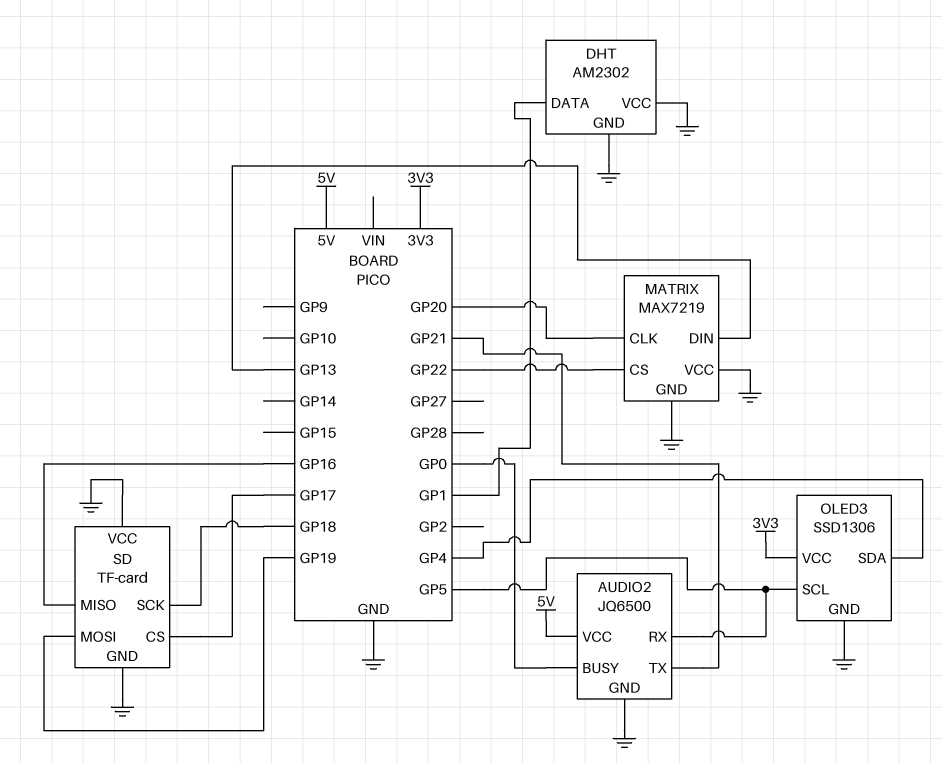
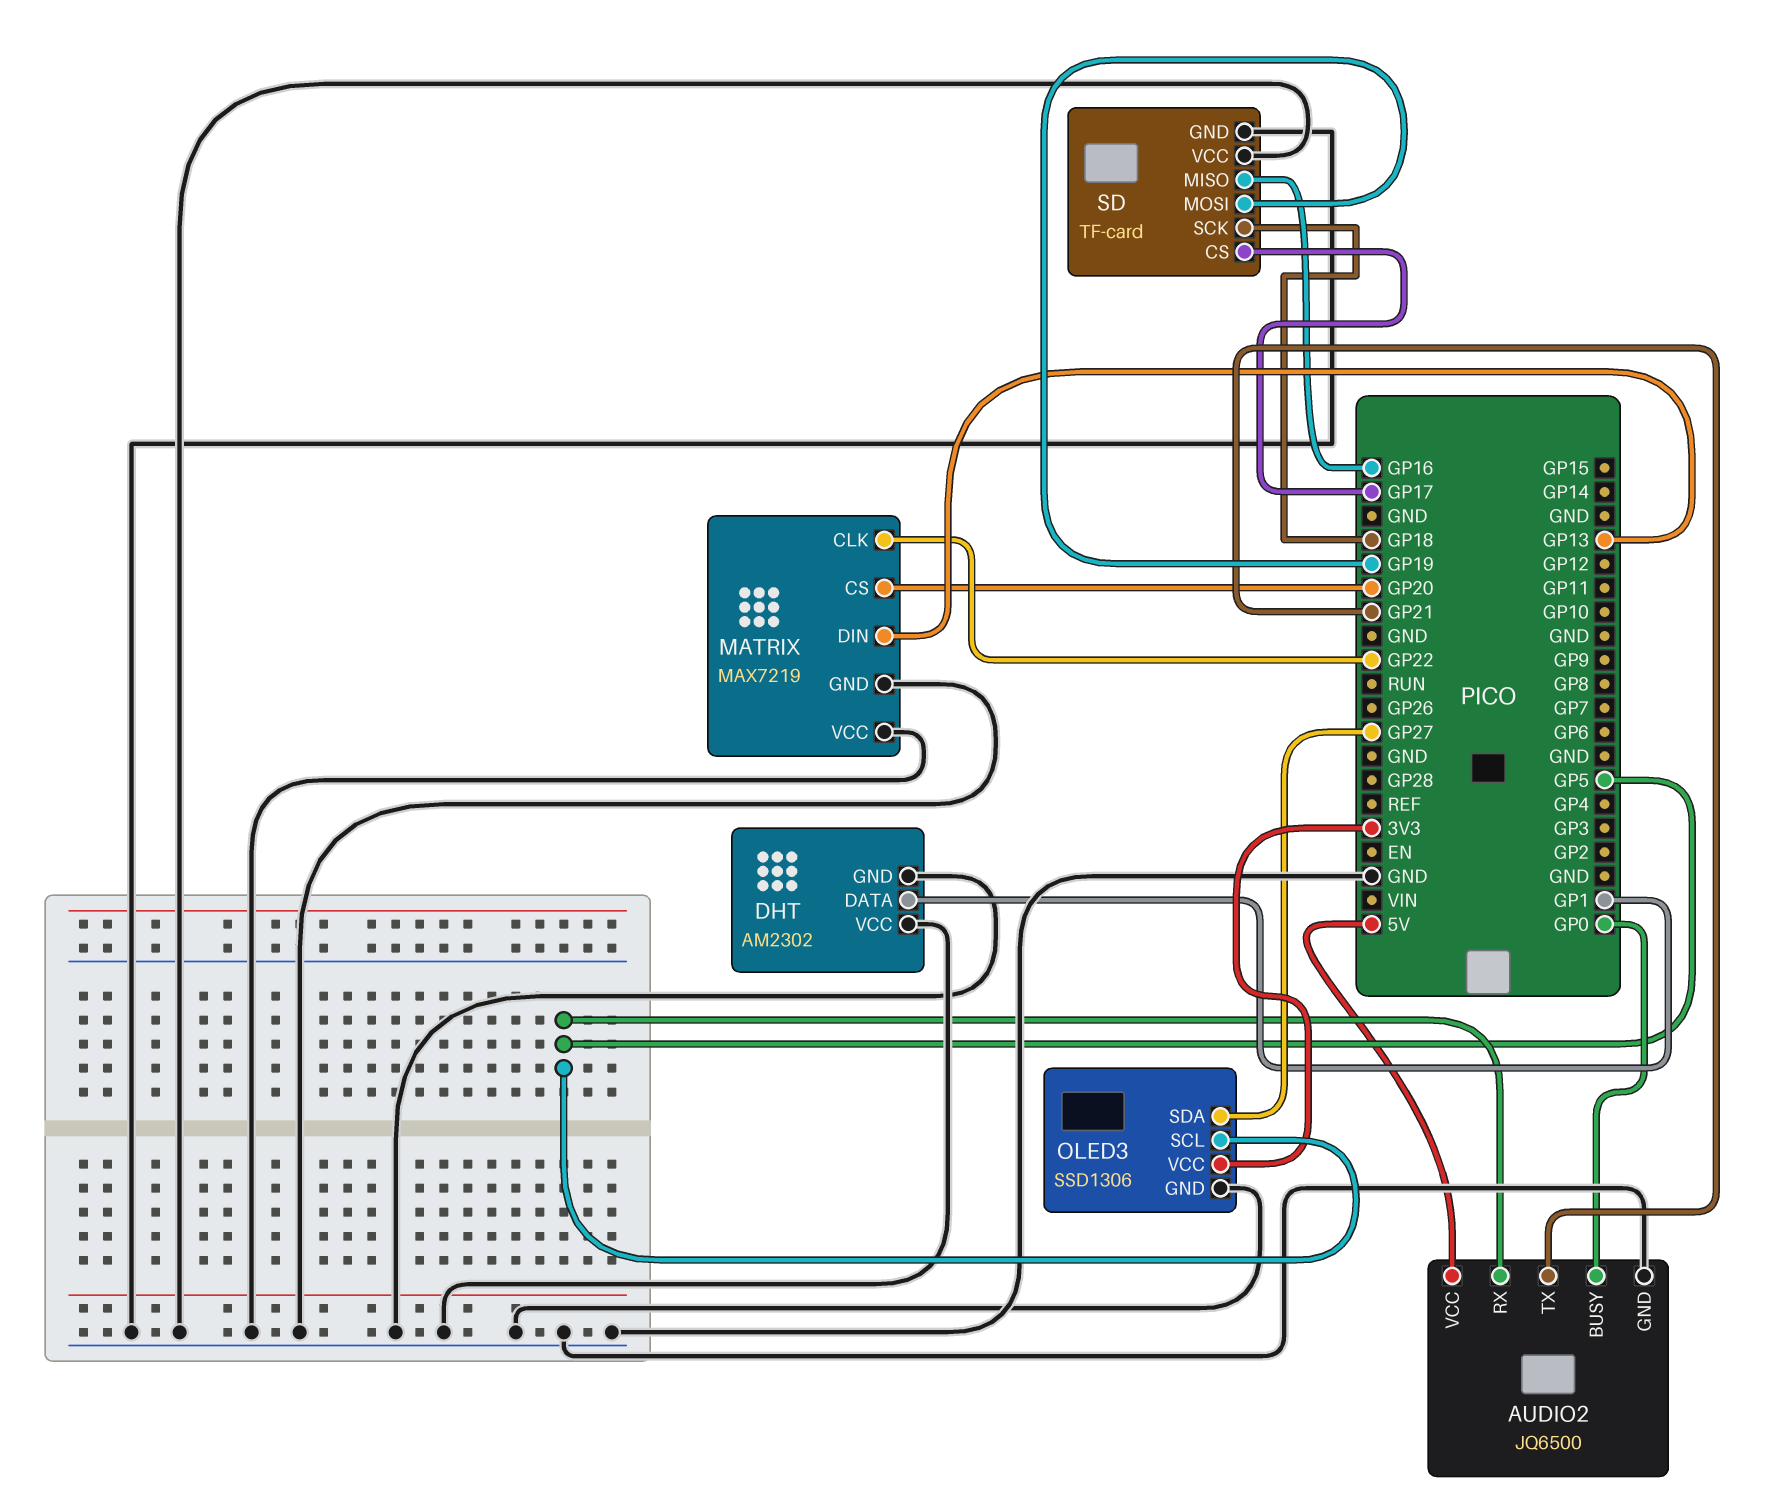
MATRIX pin CLK: GP20 -> GP22
MATRIX pin CS: GP22 -> GP20
OLED3 pin SDA: GP4 -> GP27

